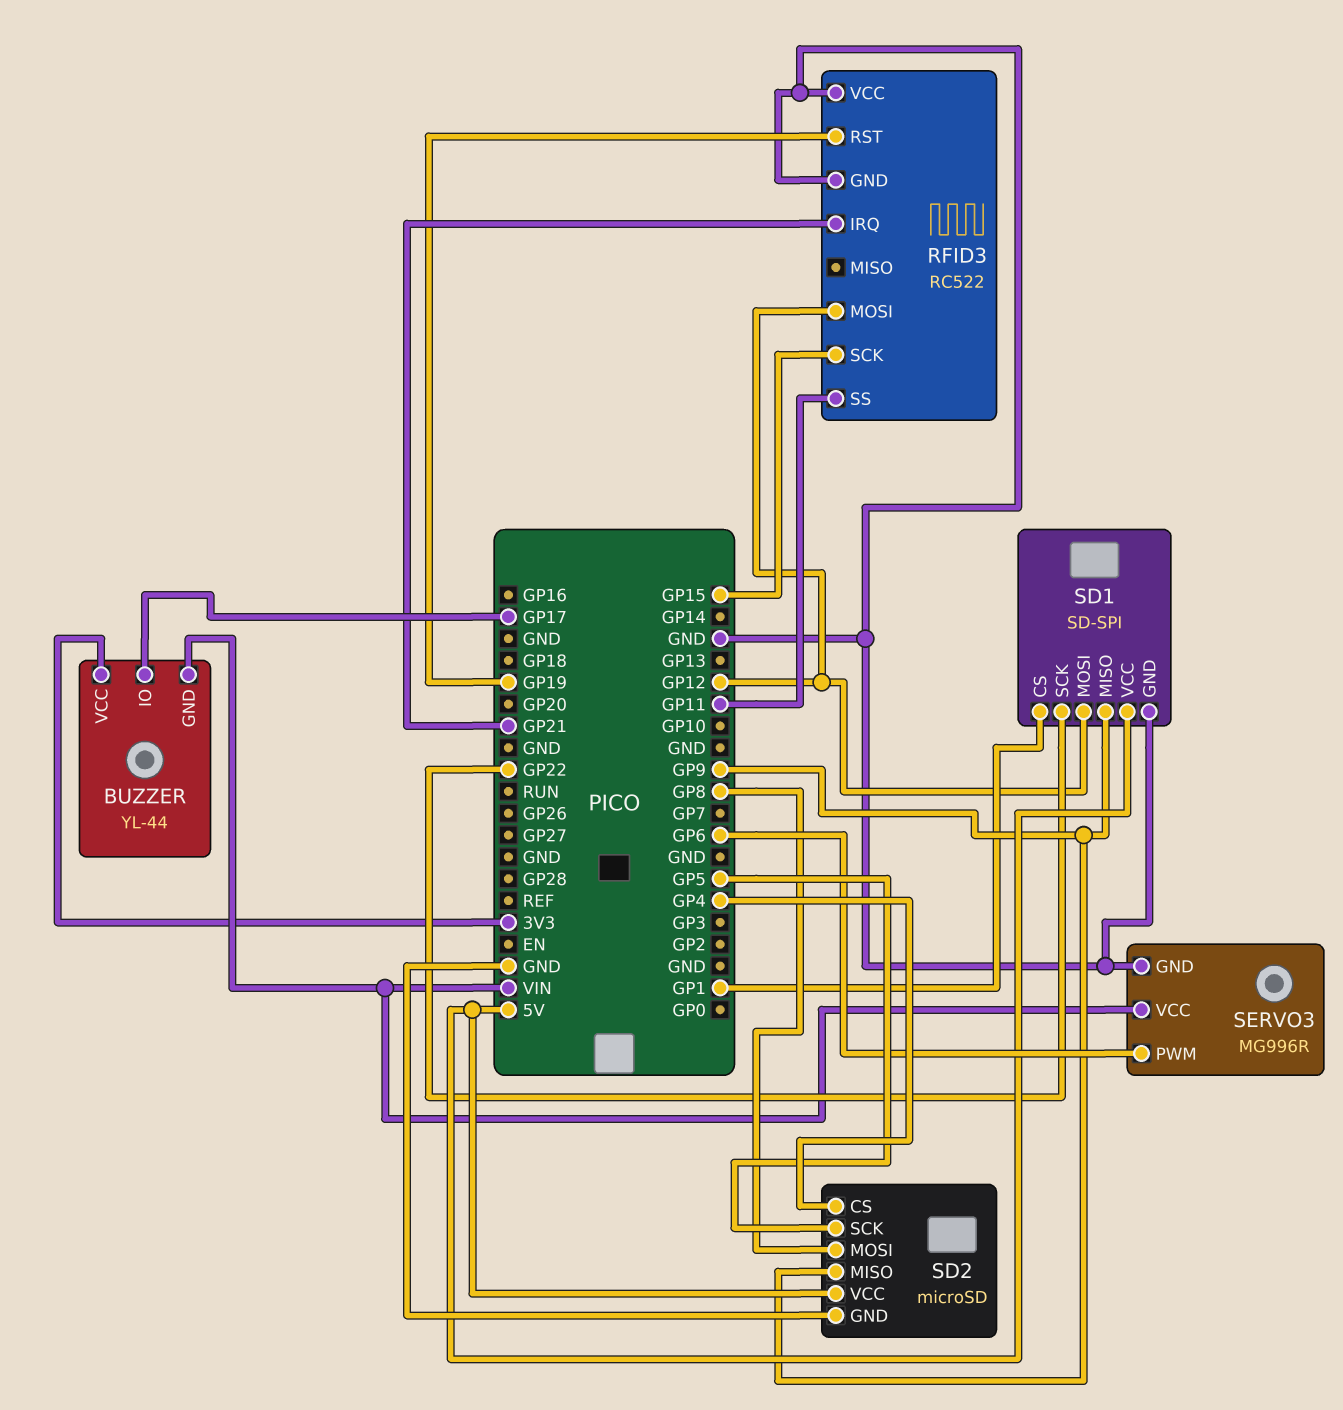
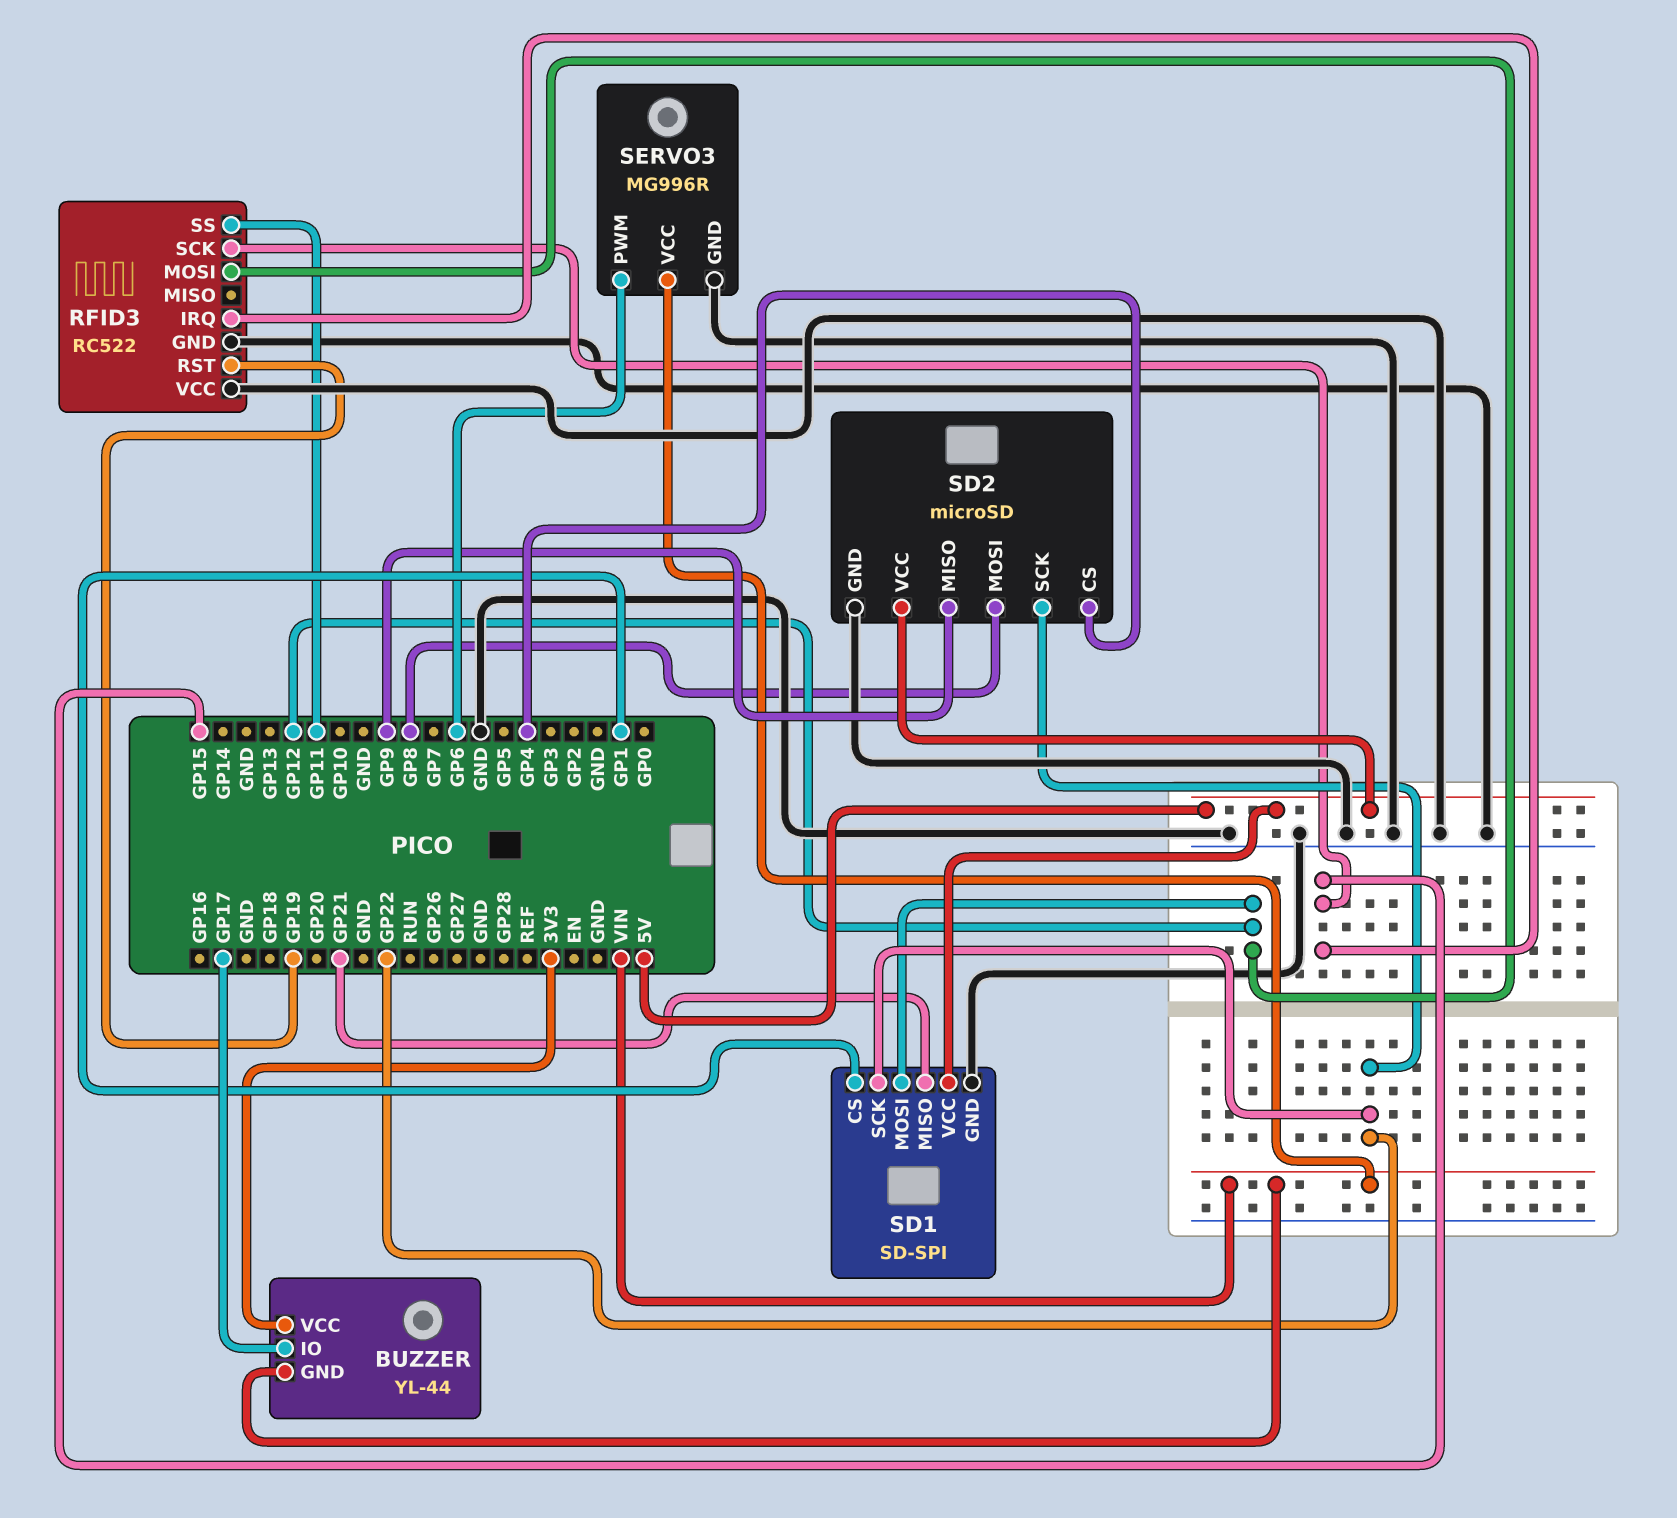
RFID3 pin IRQ: GP21 -> GP15
SD1 pin MISO: GP9 -> GP21
SD2 pin SCK: GP5 -> GP22

